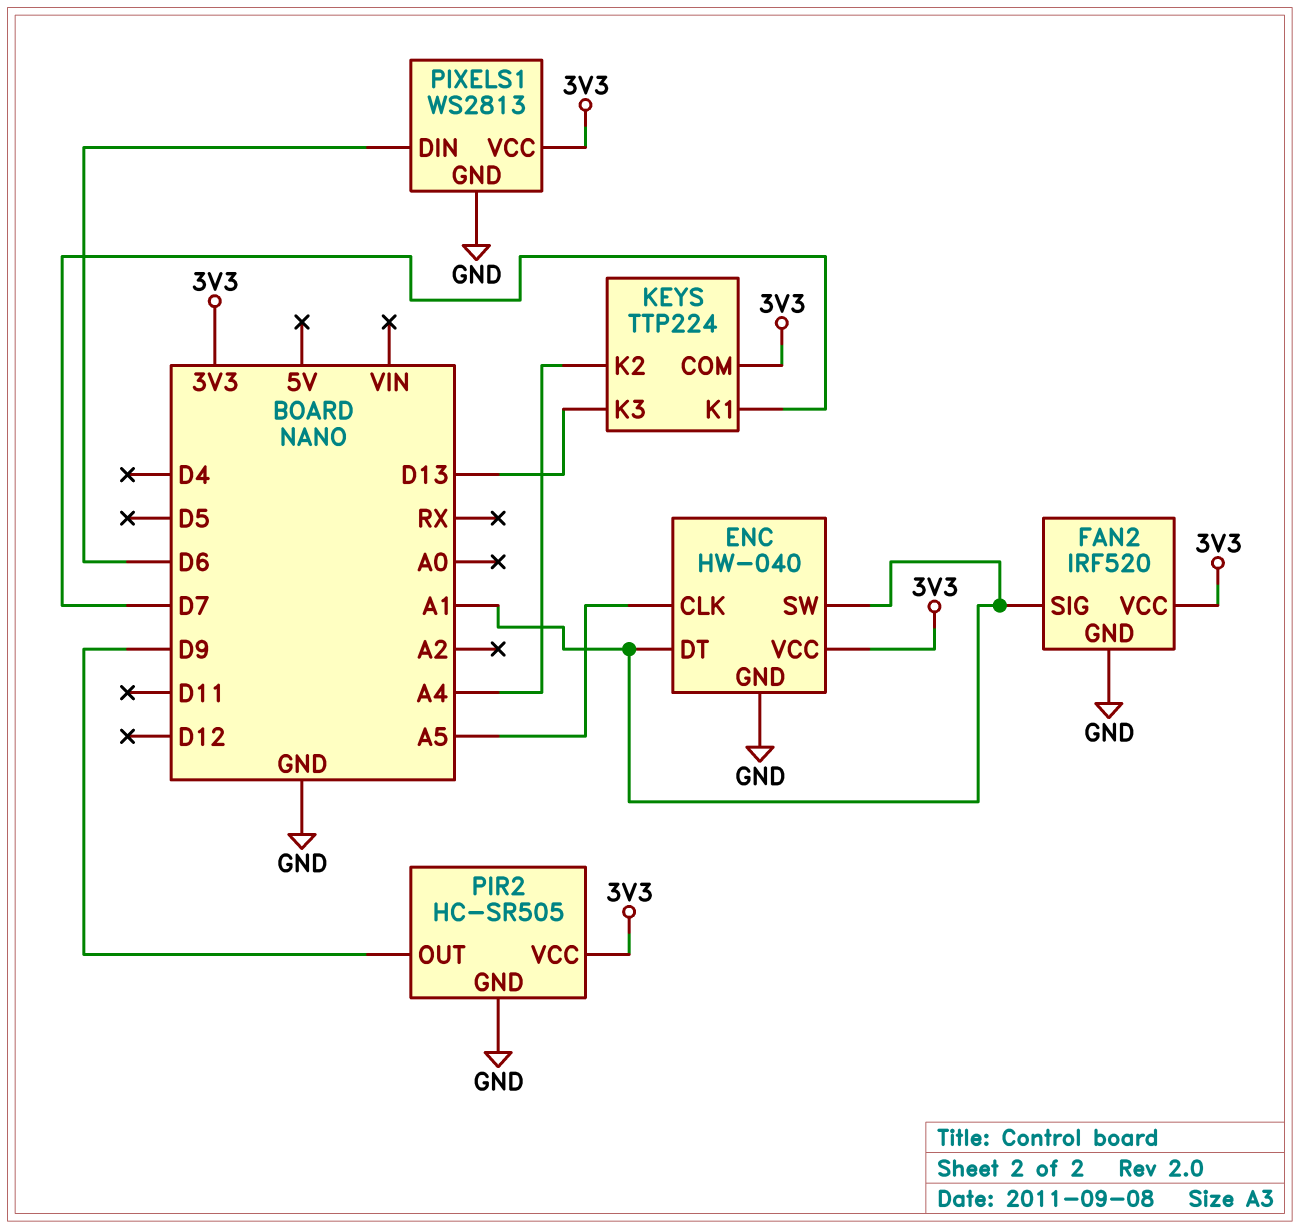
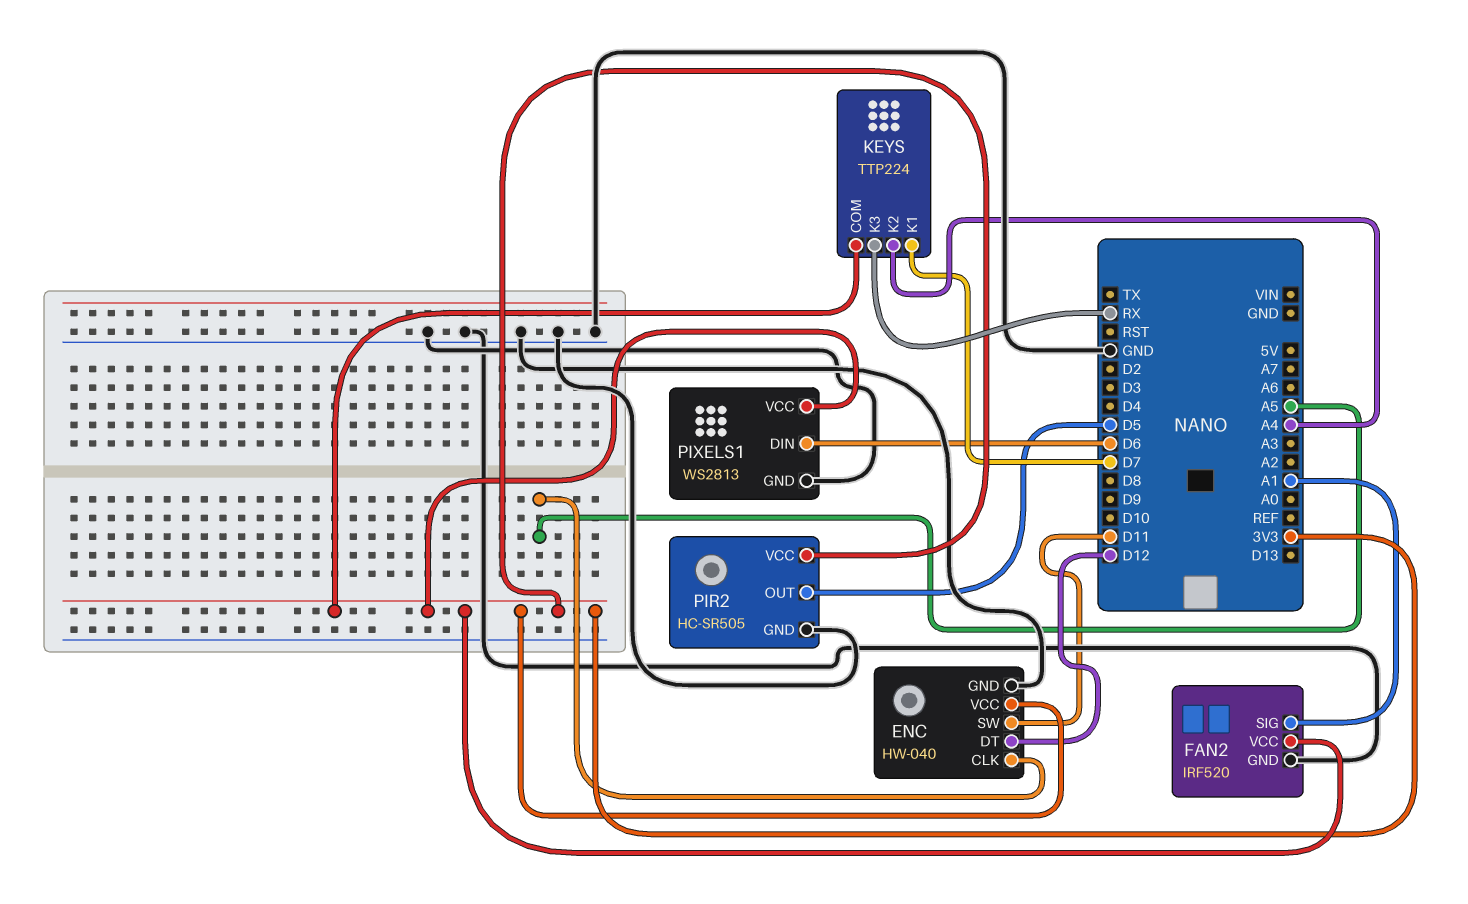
ENC pin DT: A1 -> D12
ENC pin SW: A1 -> D11
KEYS pin K3: D13 -> RX
PIR2 pin OUT: D9 -> D5

